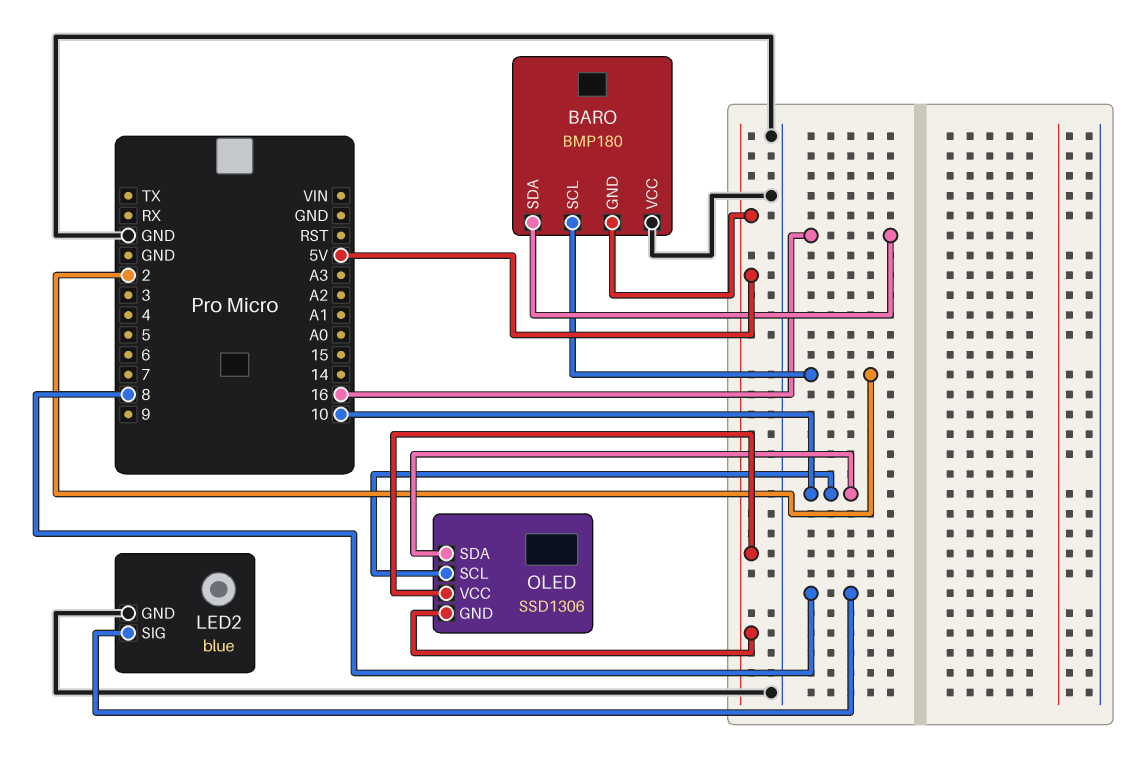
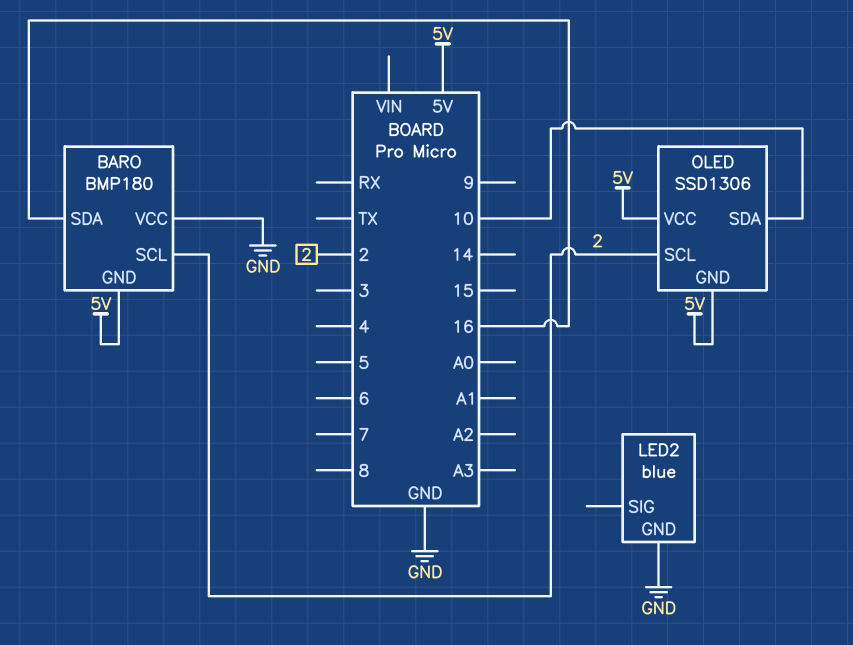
LED2 pin SIG: 8 -> none
OLED pin SCL: 10 -> 2

